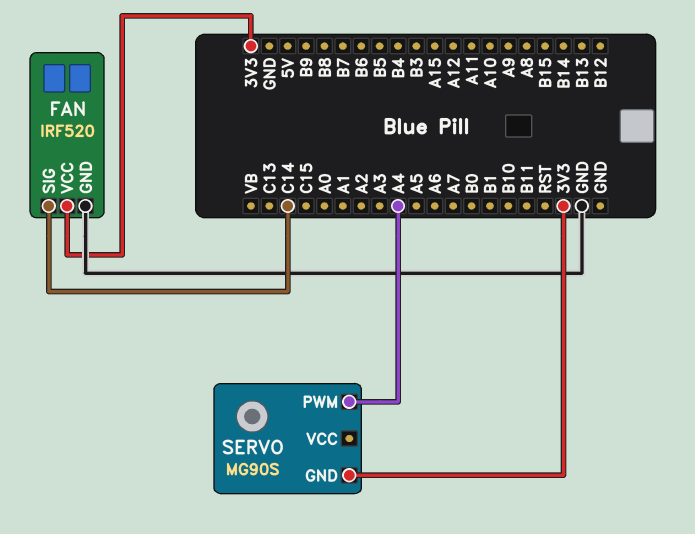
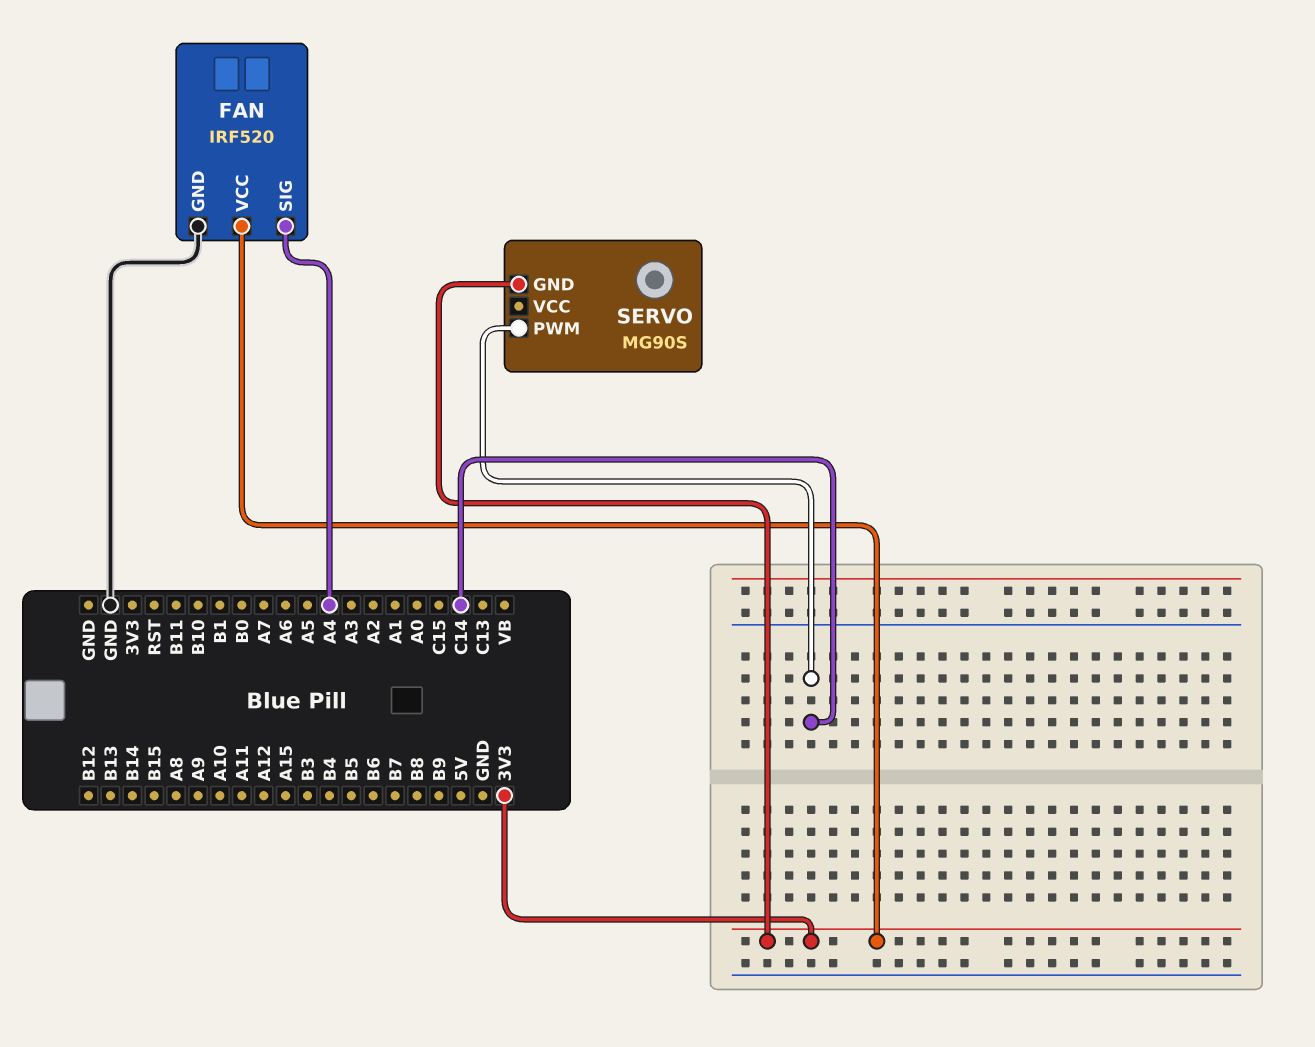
FAN pin SIG: C14 -> A4
SERVO pin PWM: A4 -> C14

